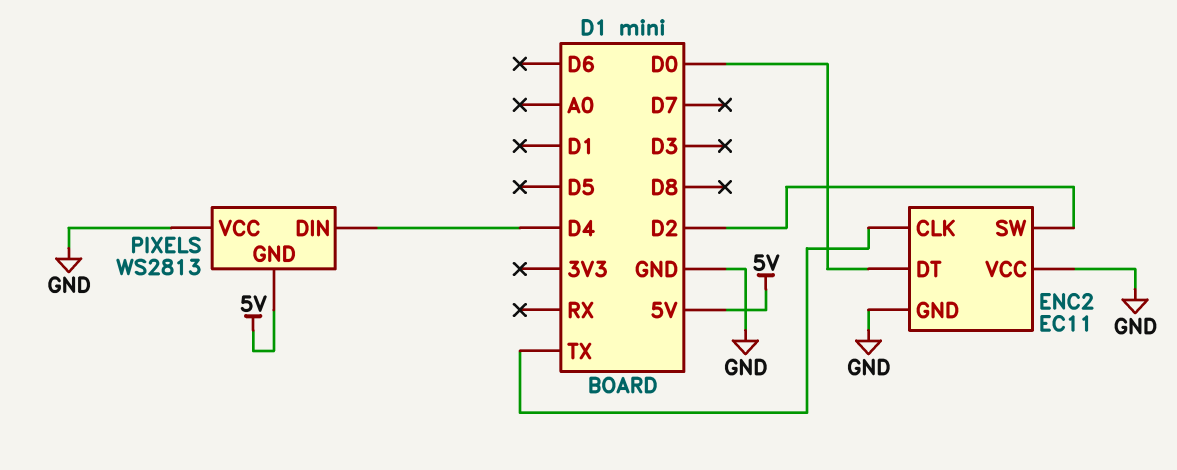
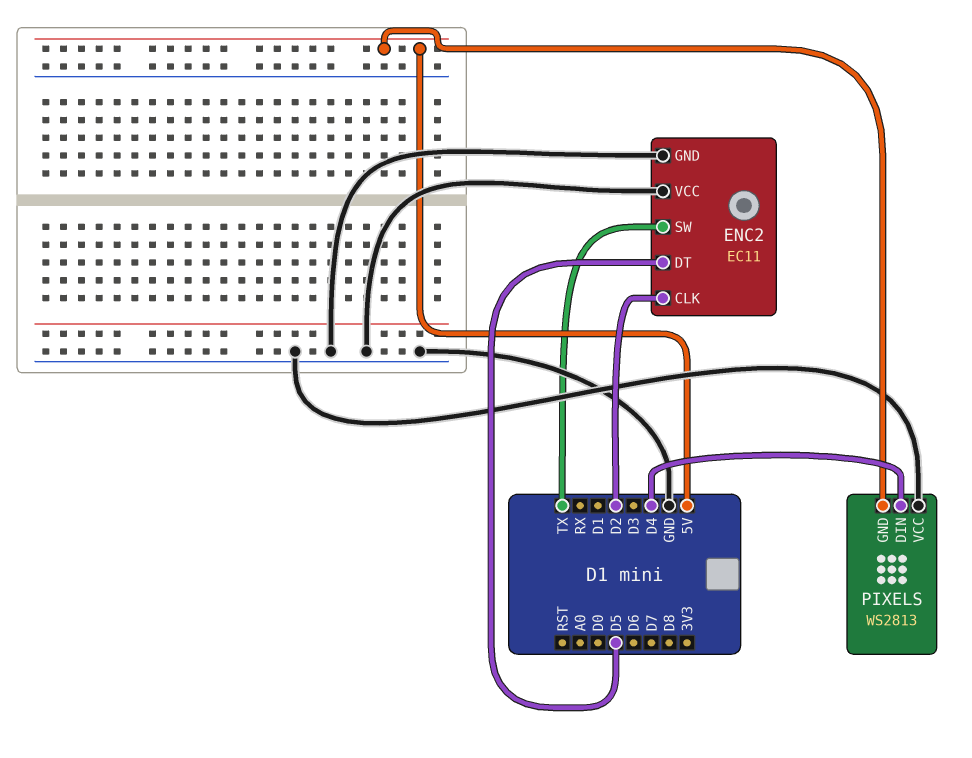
ENC2 pin CLK: TX -> D2
ENC2 pin DT: D0 -> D5
ENC2 pin SW: D2 -> TX

